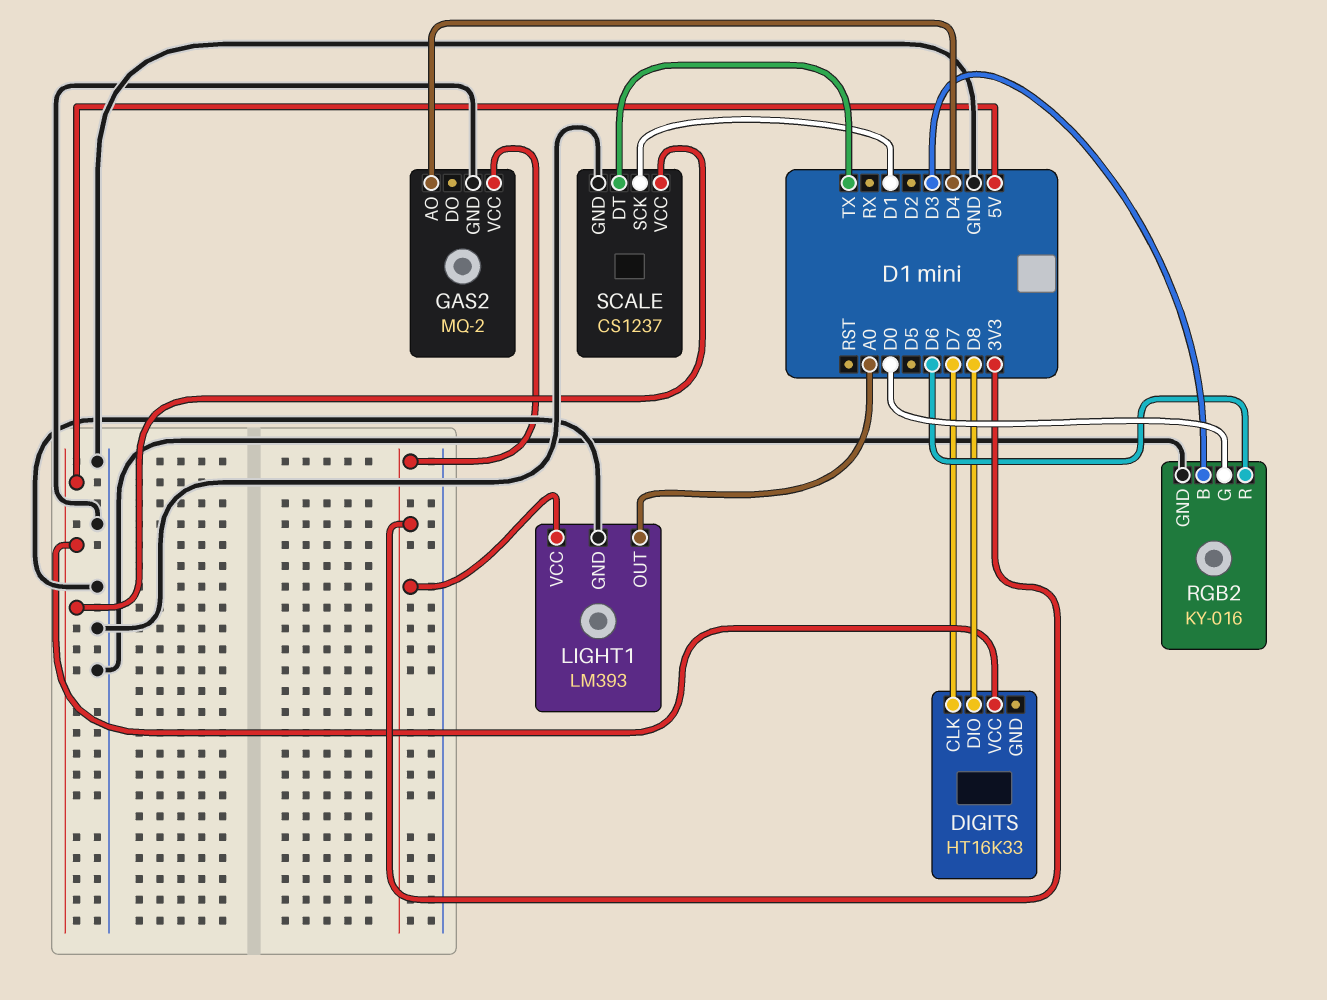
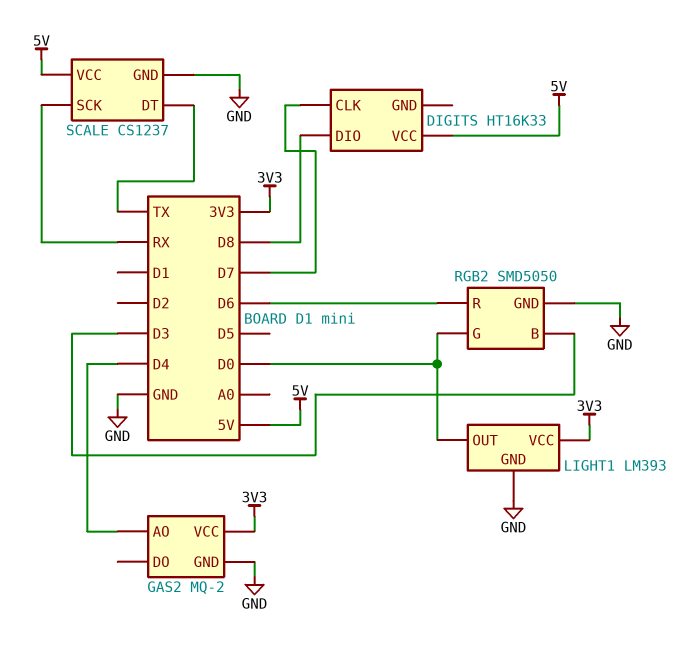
LIGHT1 pin OUT: A0 -> D0
RGB2: KY-016 -> SMD5050
SCALE pin SCK: D1 -> RX

